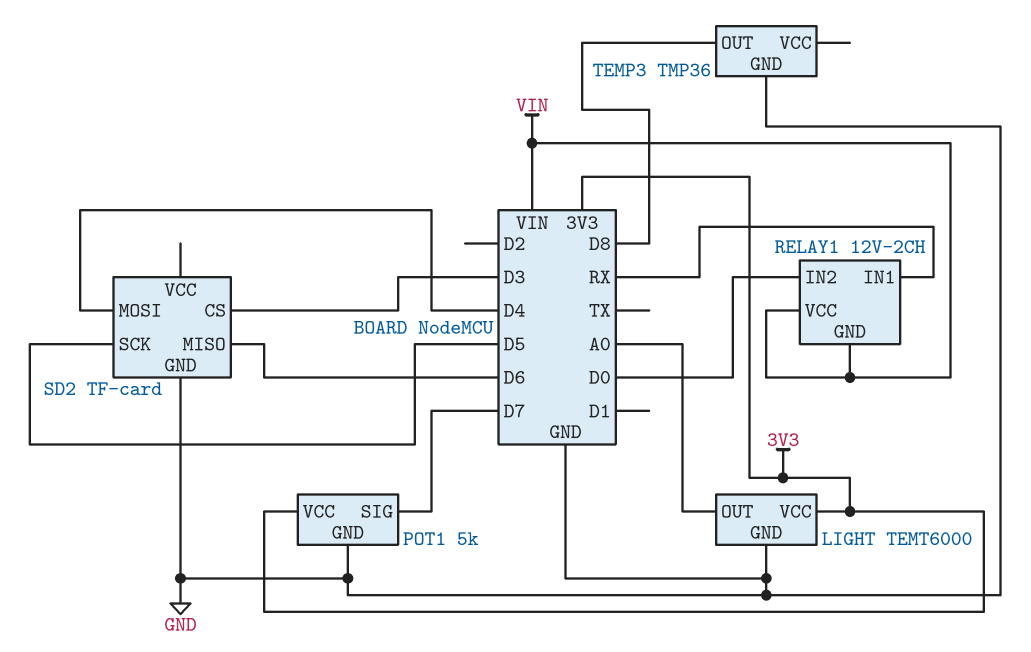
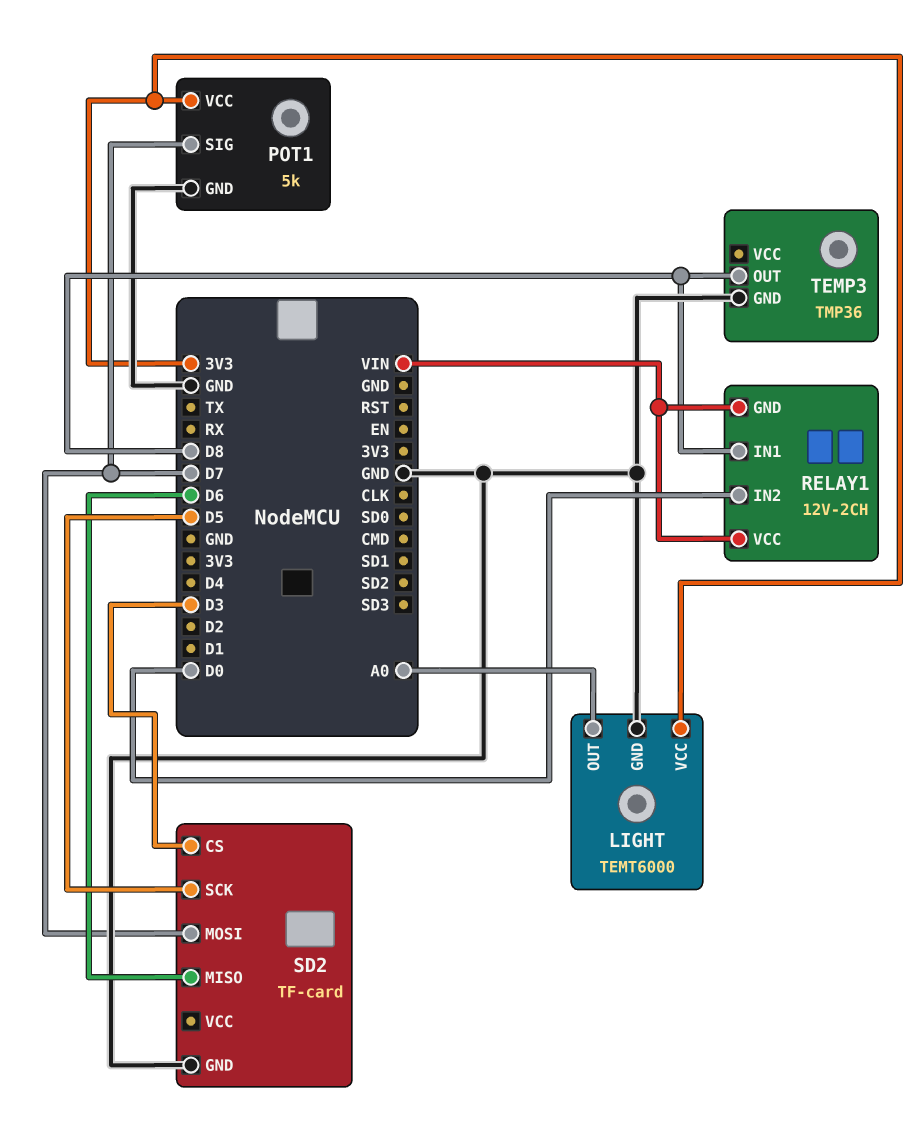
RELAY1 pin IN1: RX -> D8
SD2 pin MOSI: D4 -> D7

